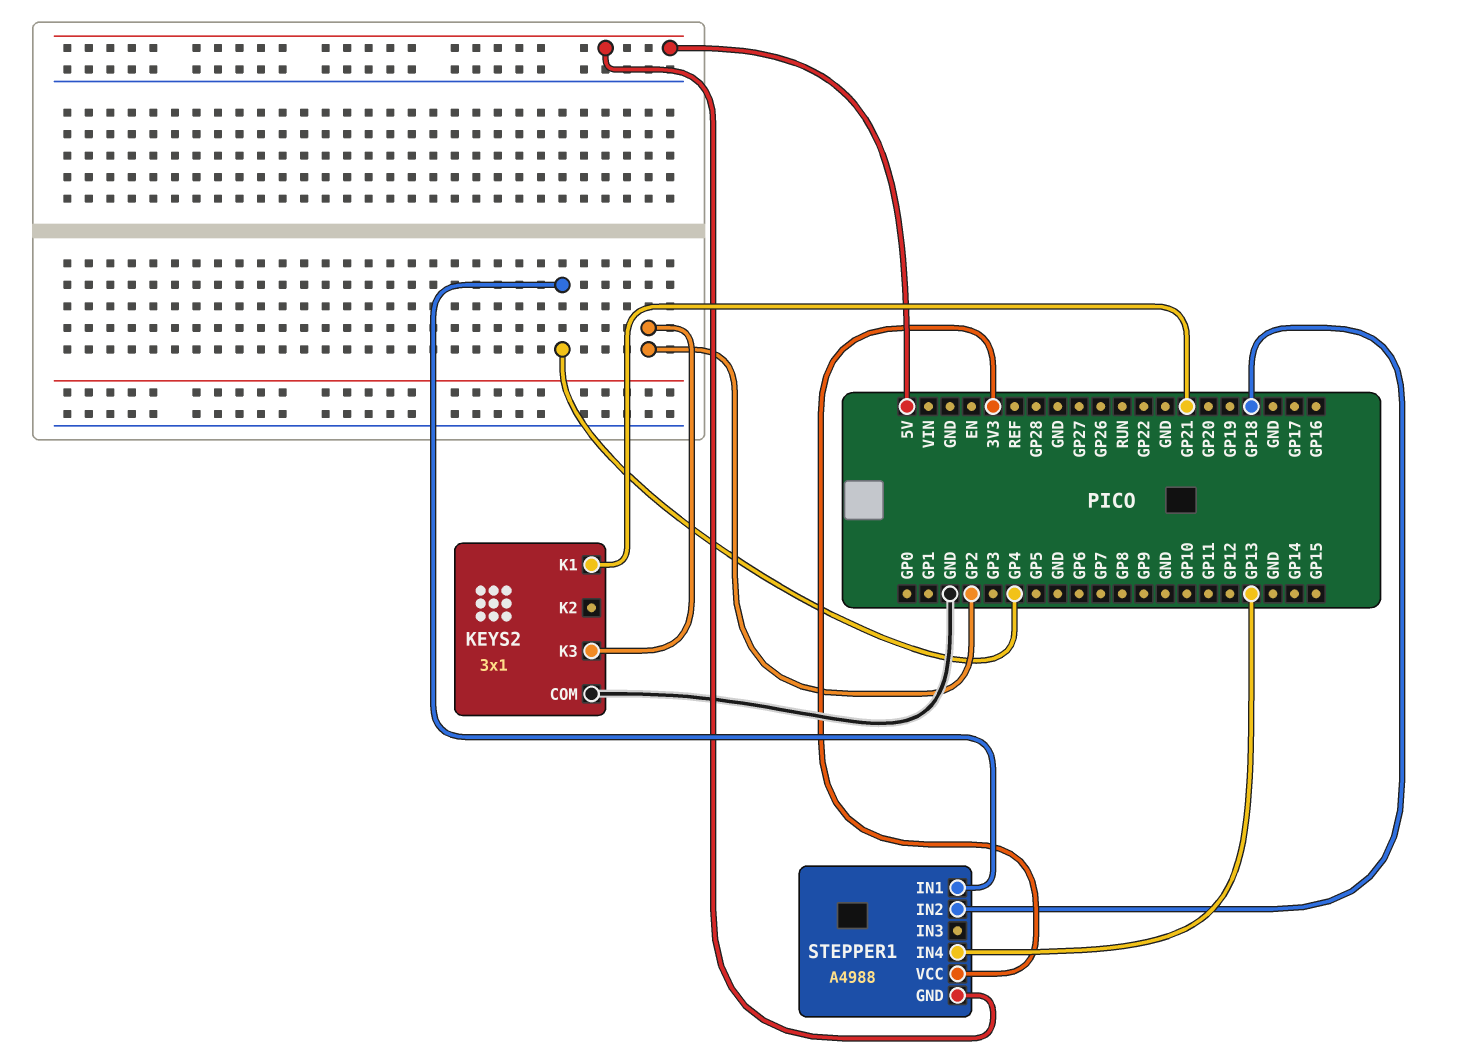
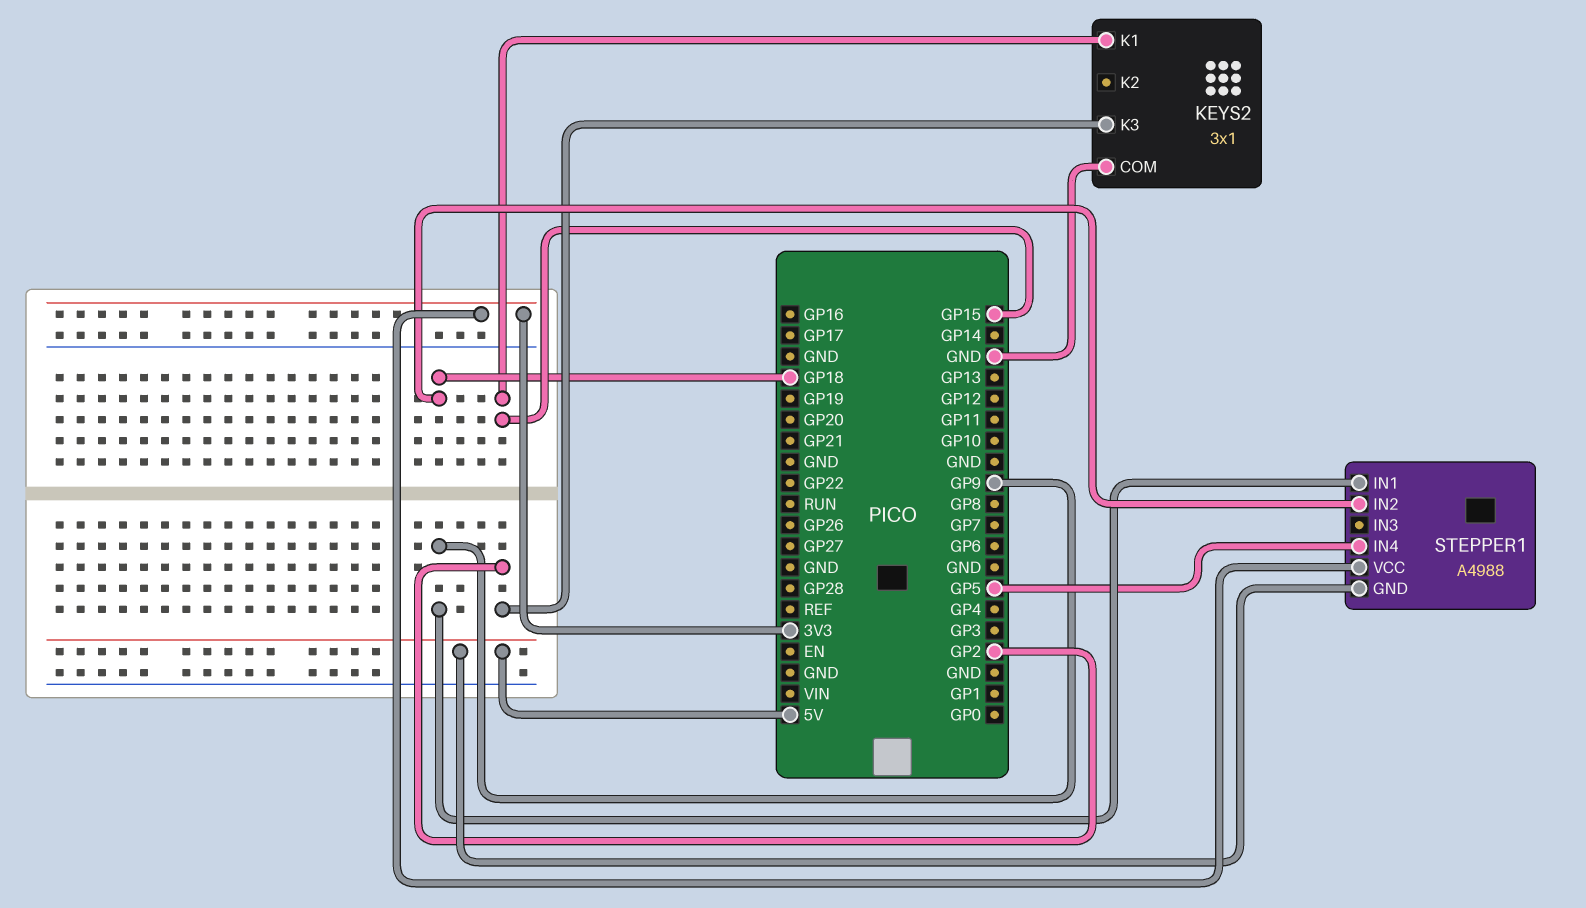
KEYS2 pin K1: GP21 -> GP15
STEPPER1 pin IN1: GP4 -> GP9
STEPPER1 pin IN4: GP13 -> GP5

